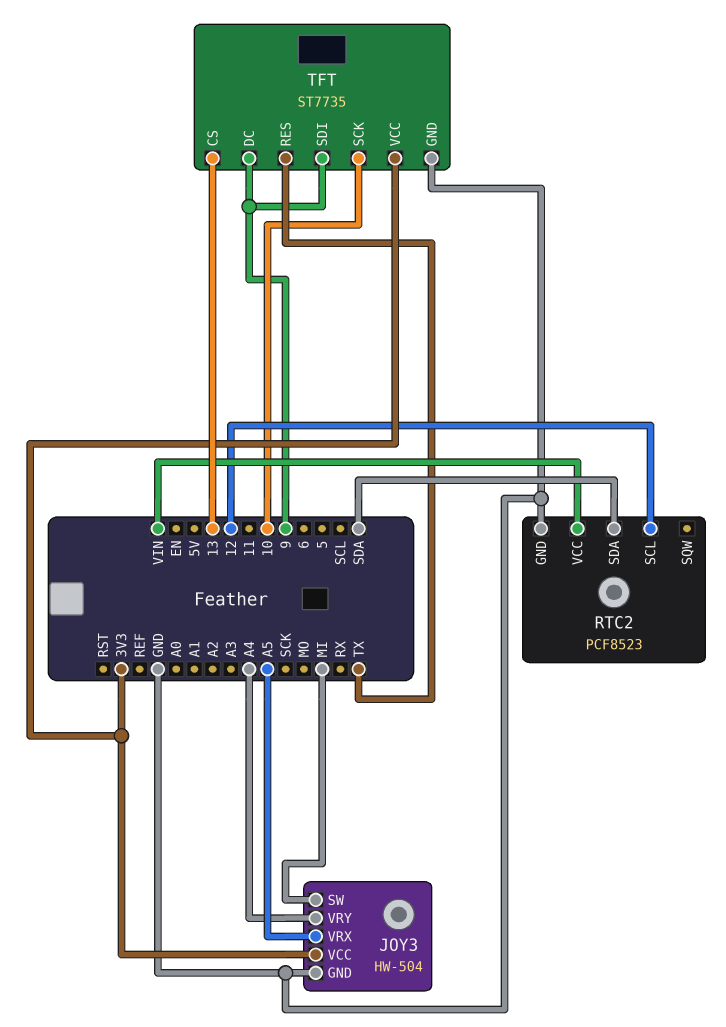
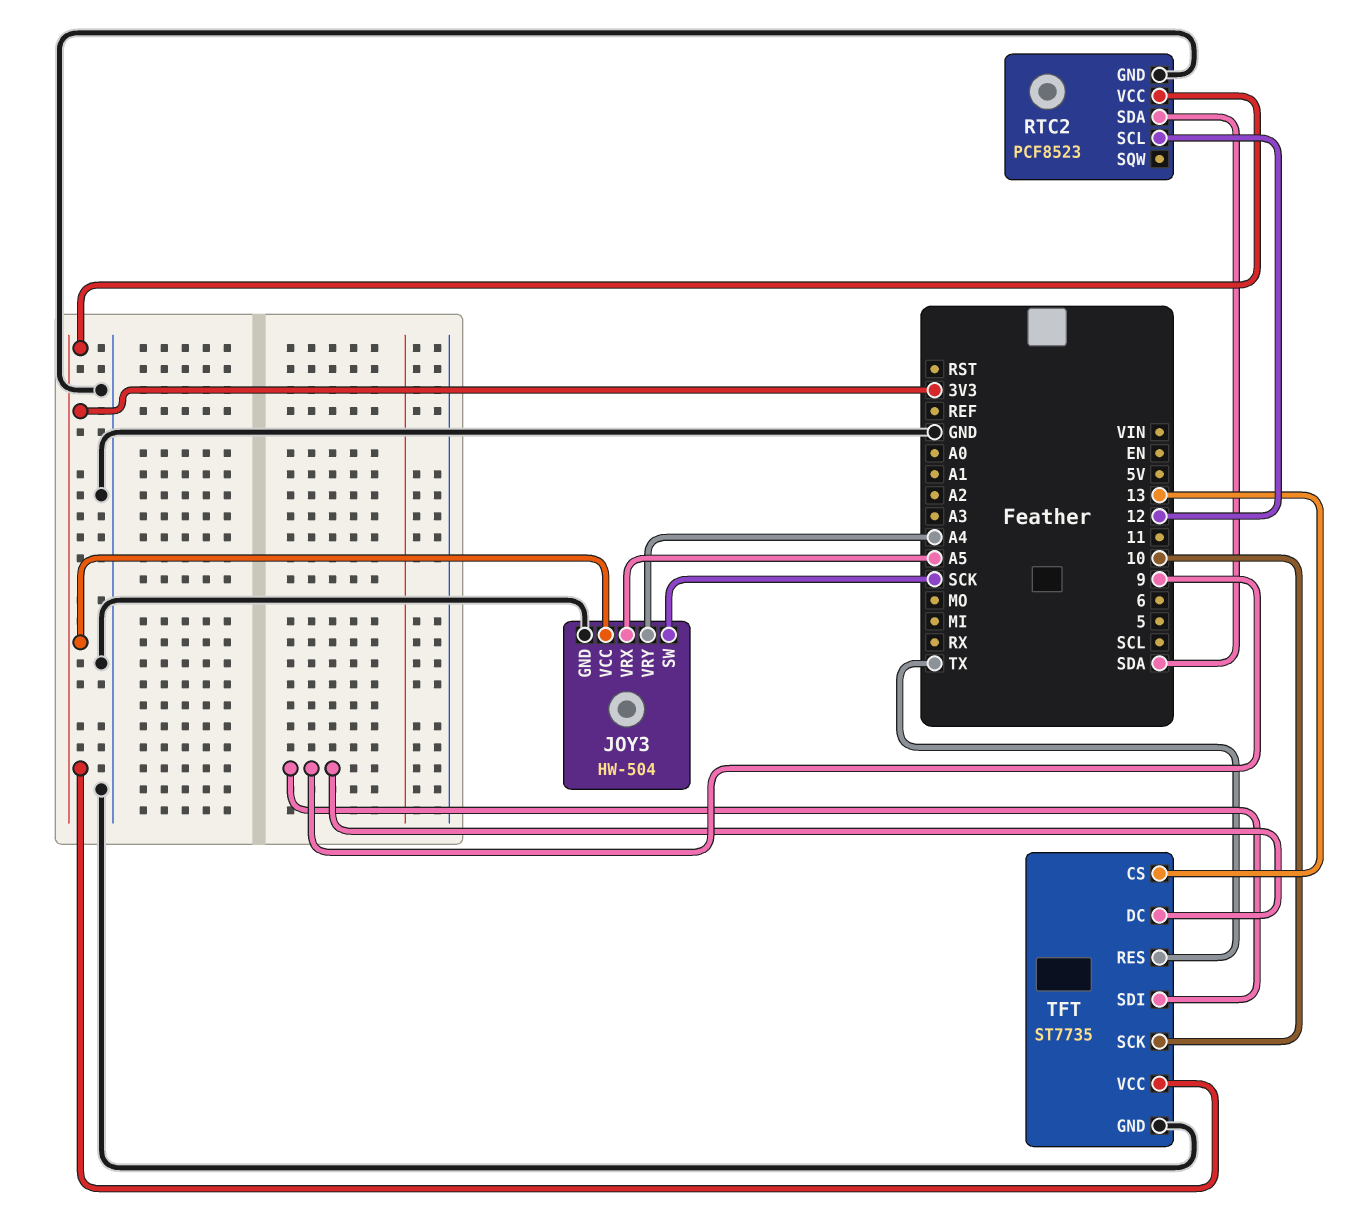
JOY3 pin SW: MI -> SCK
RTC2 pin VCC: VIN -> 3V3

